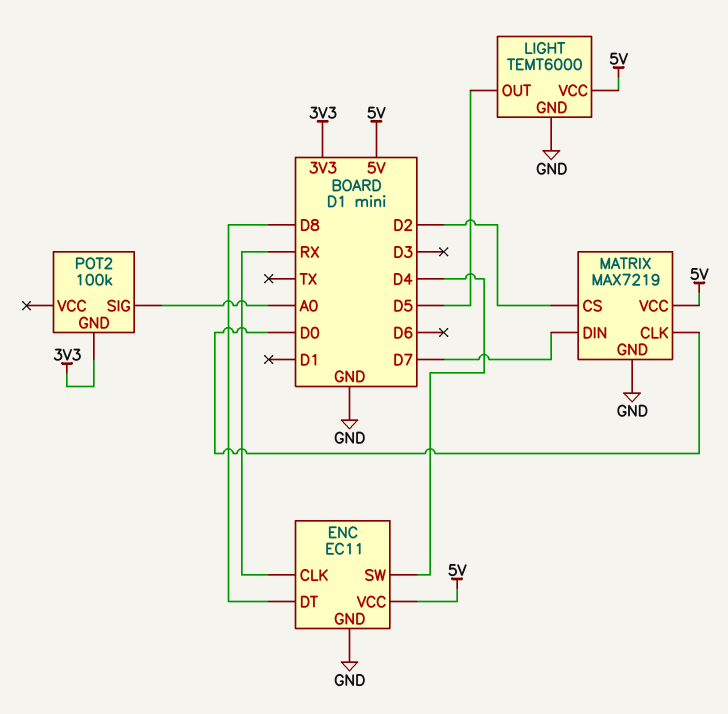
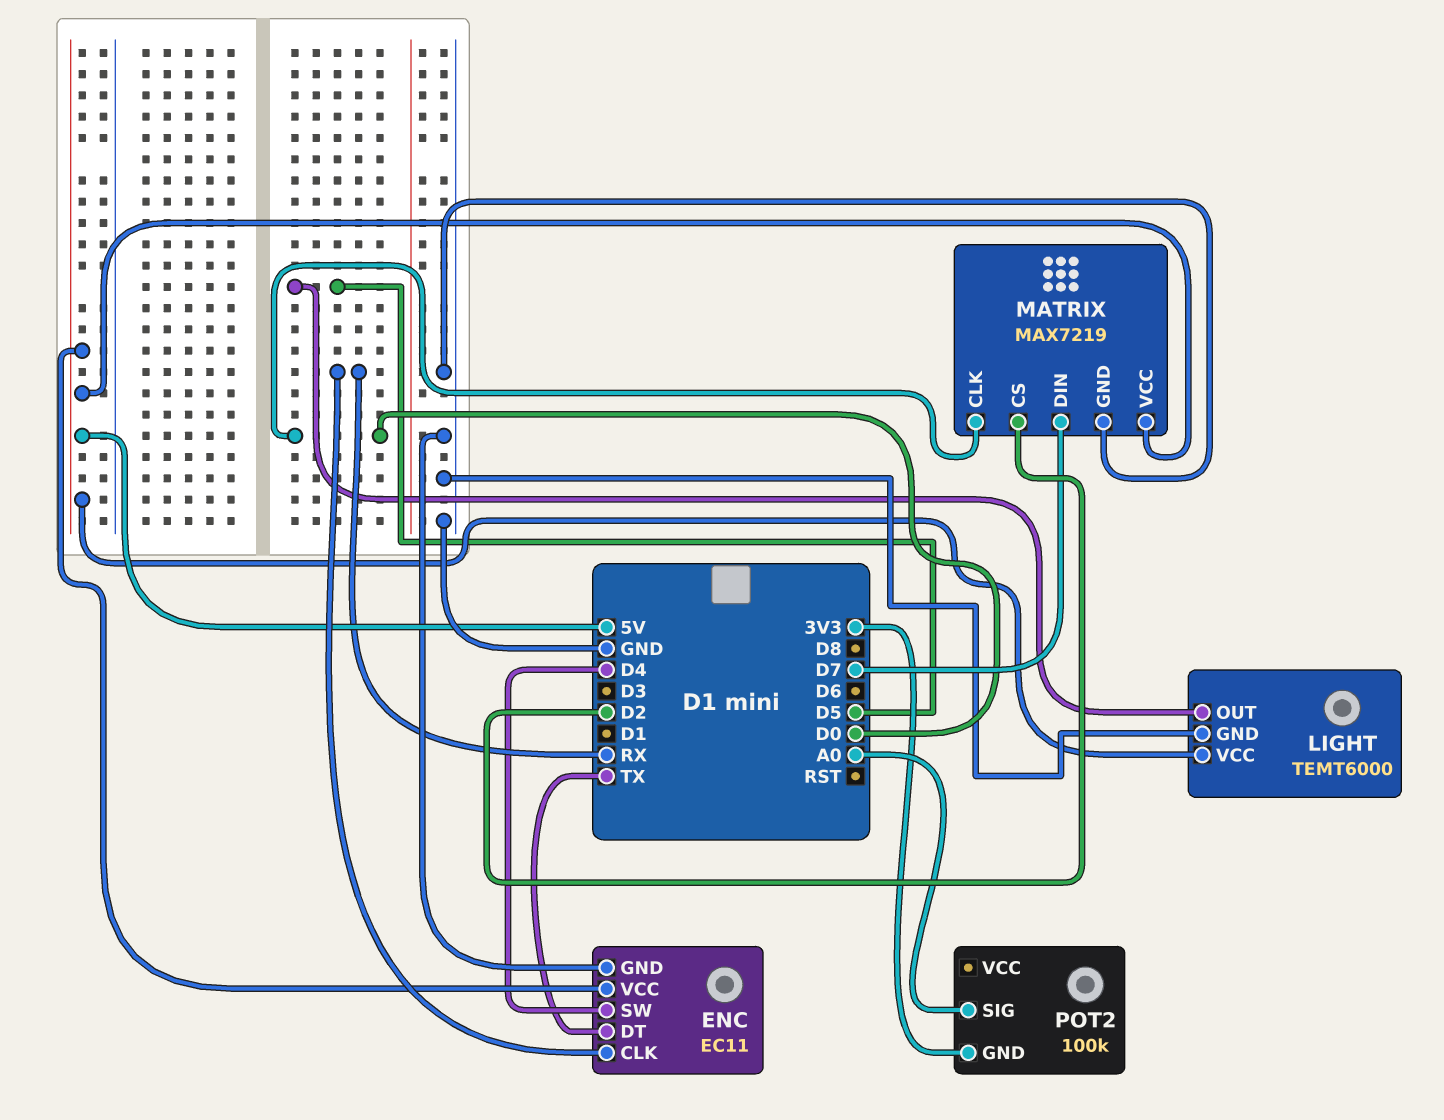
ENC pin DT: D8 -> TX

